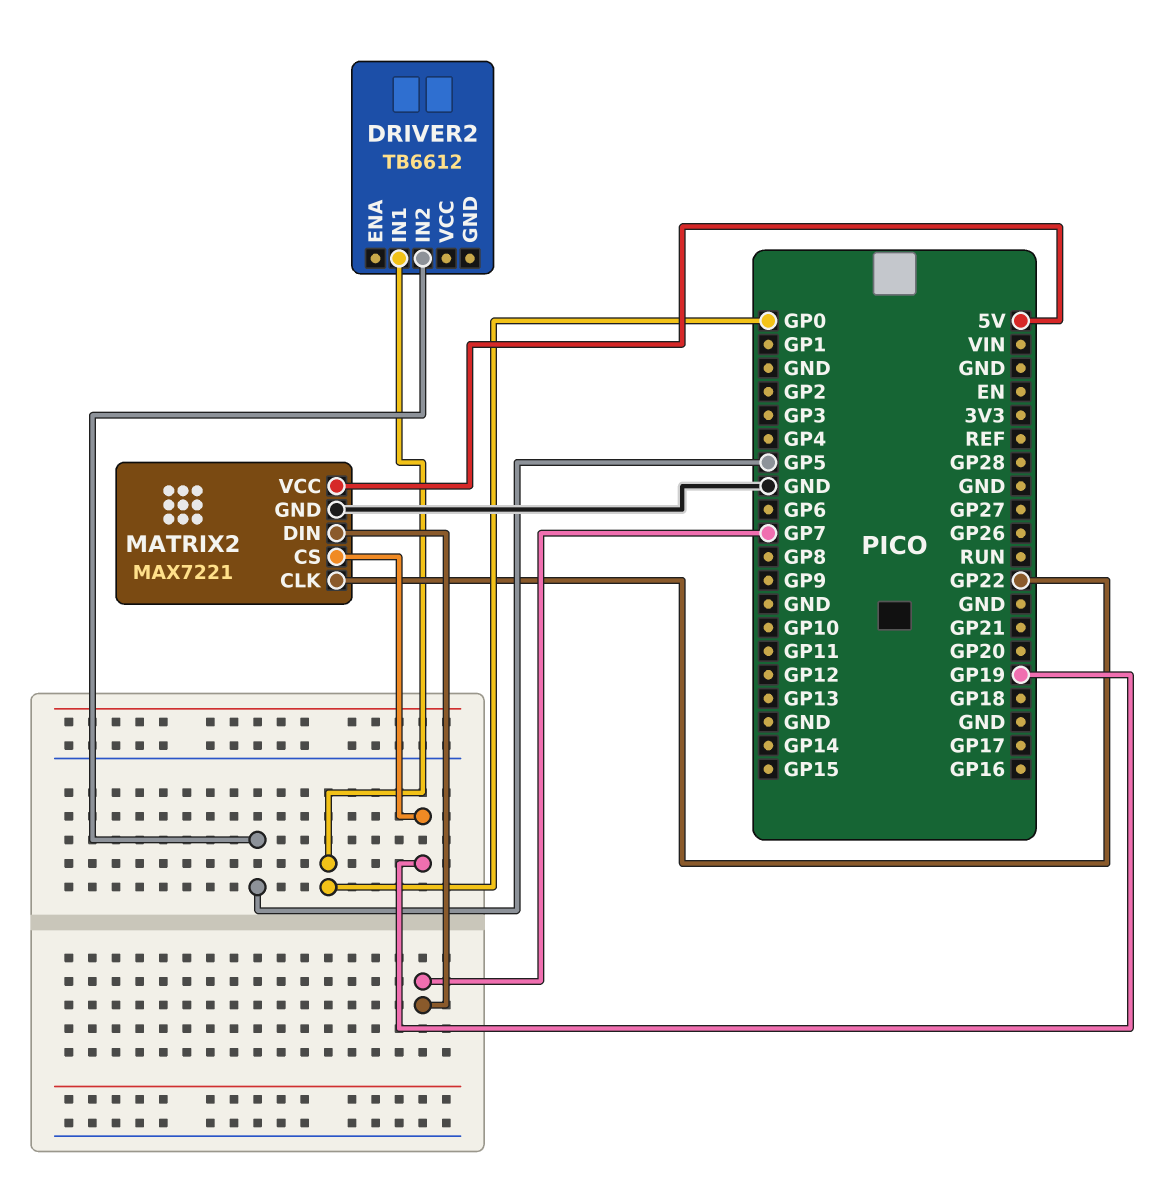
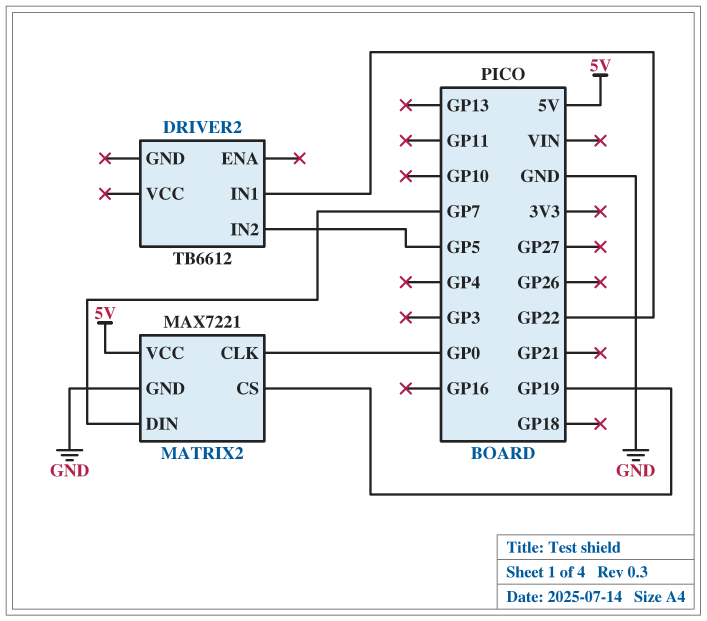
DRIVER2 pin IN1: GP0 -> GP22
MATRIX2 pin CLK: GP22 -> GP0

